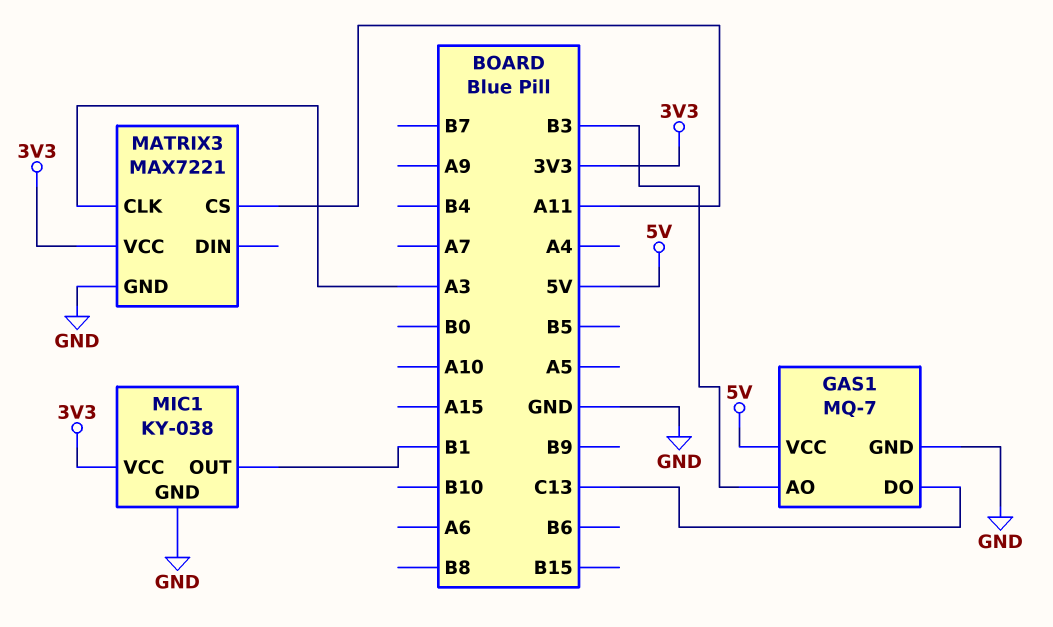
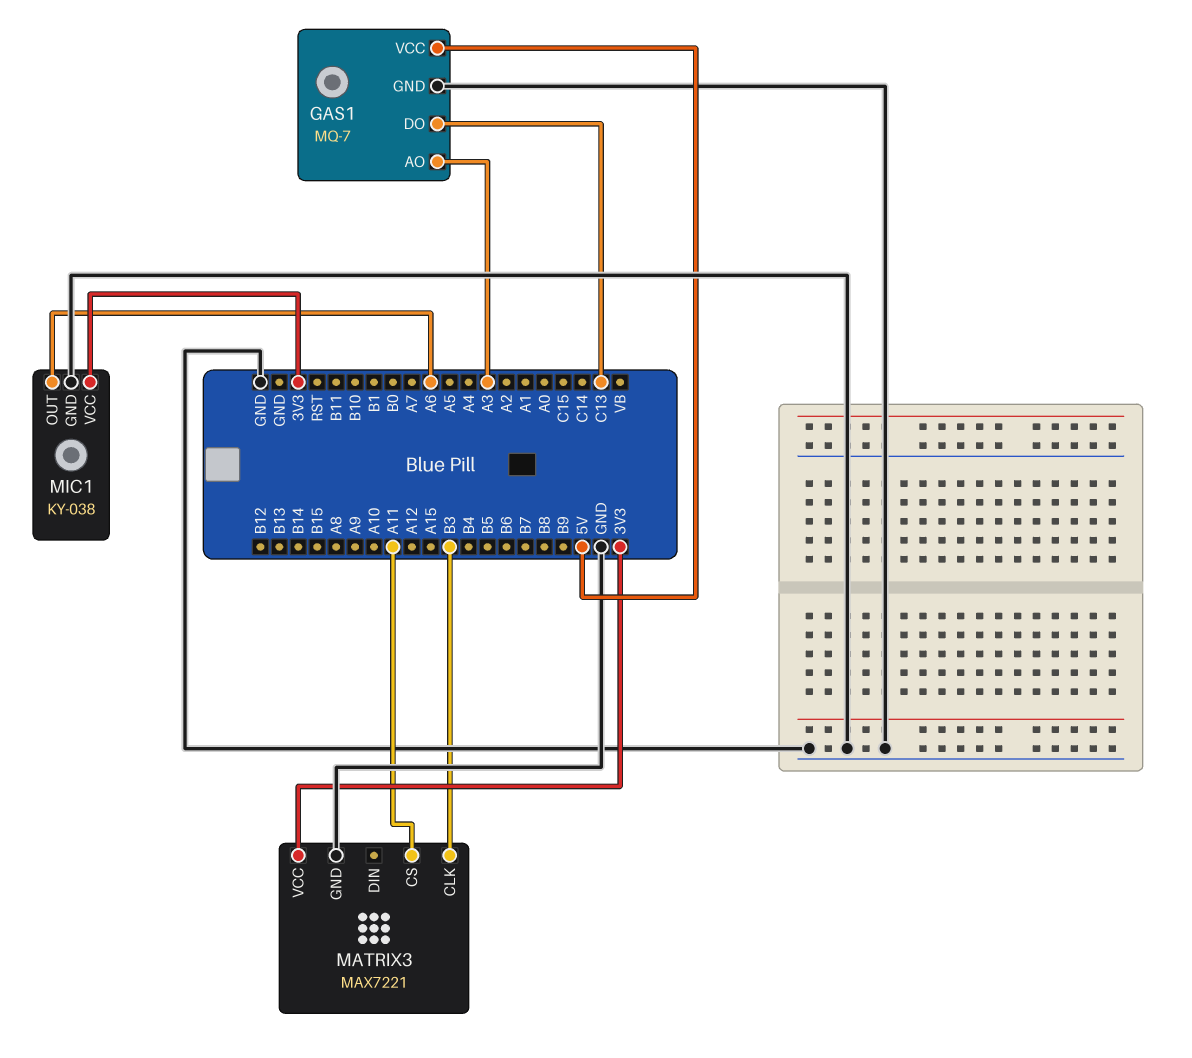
GAS1 pin AO: B3 -> A3
MATRIX3 pin CLK: A3 -> B3
MIC1 pin OUT: B1 -> A6

